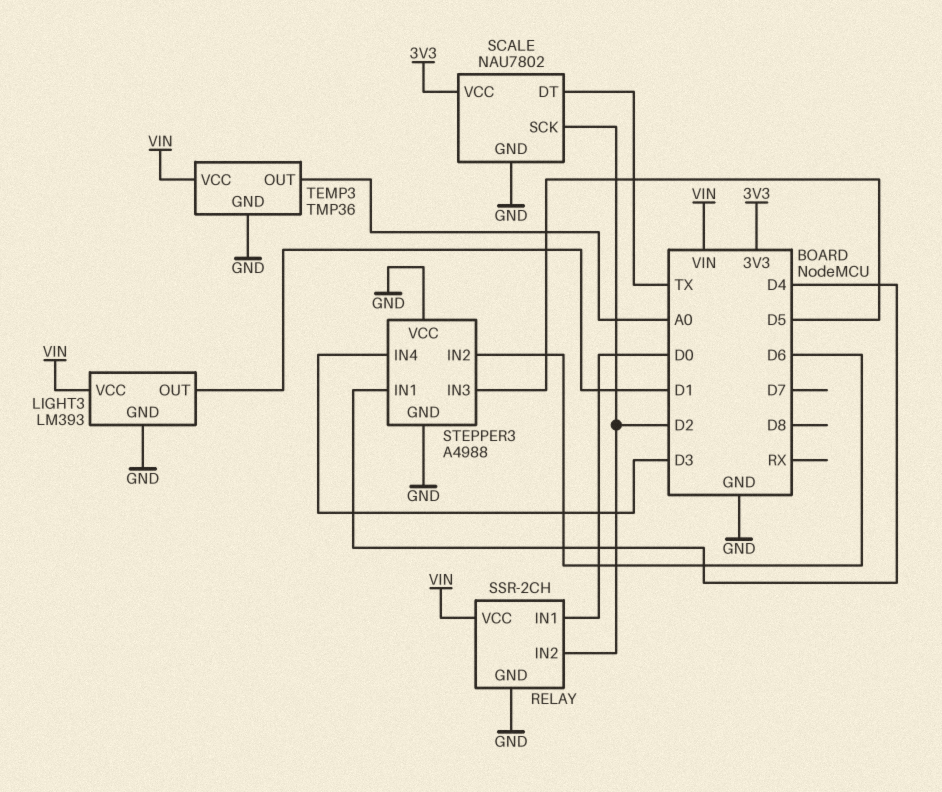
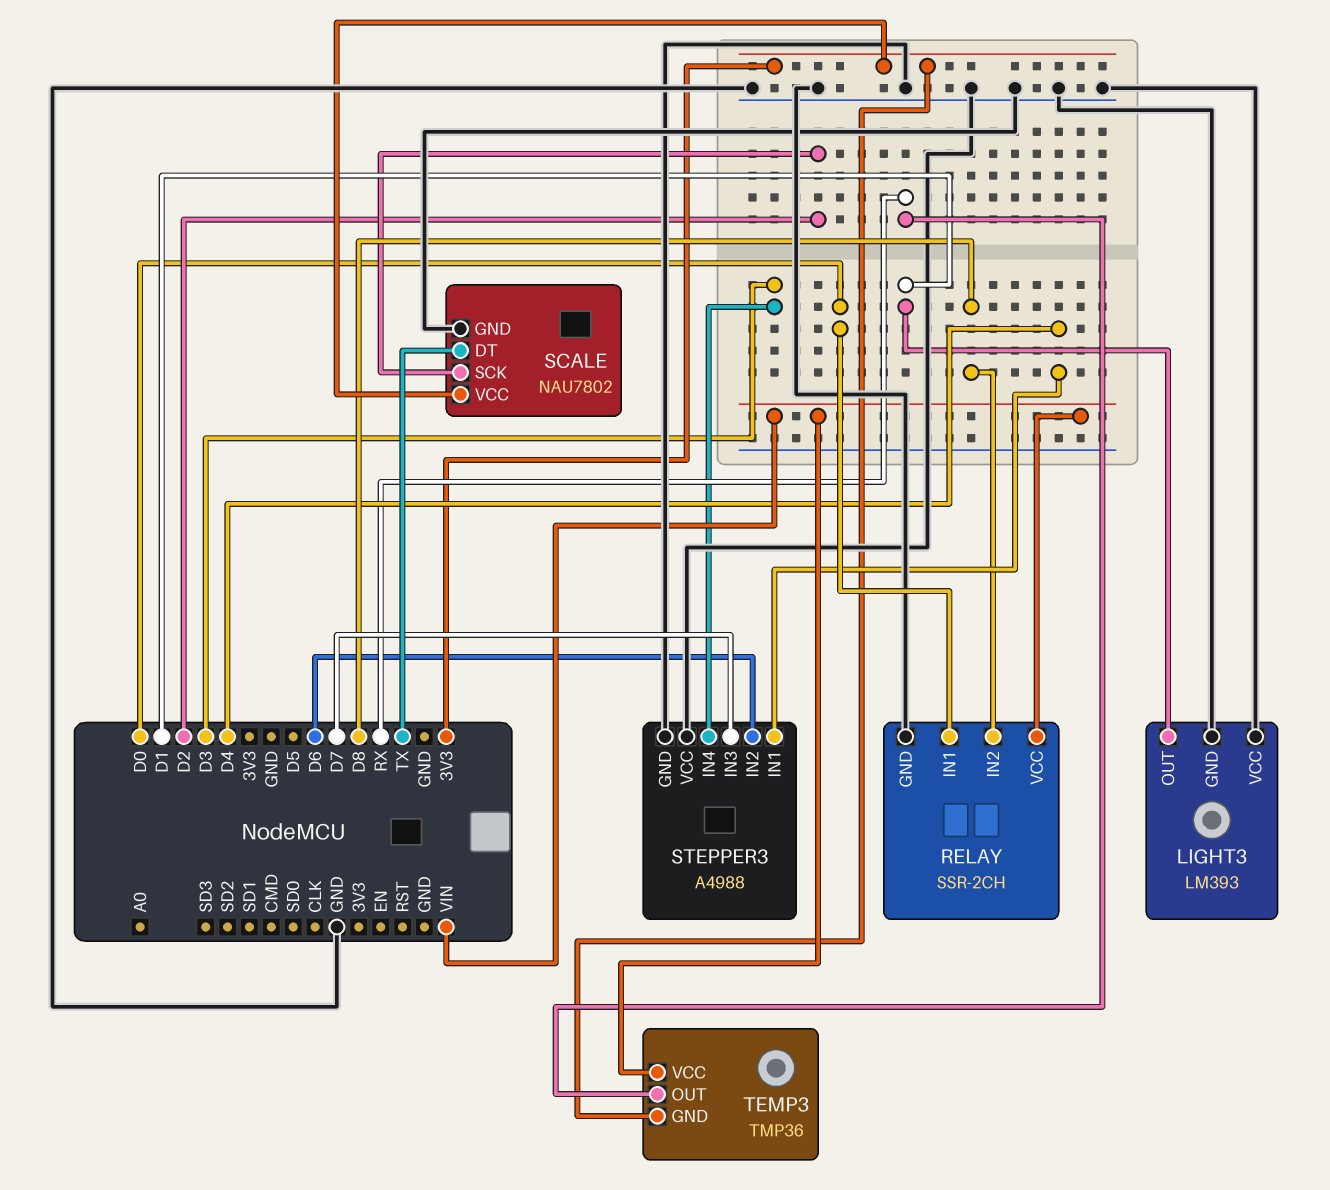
LIGHT3 pin VCC: VIN -> GND
RELAY pin IN2: D2 -> D8
STEPPER3 pin IN3: D5 -> D7
TEMP3 pin GND: GND -> 3V3
TEMP3 pin OUT: A0 -> RX

